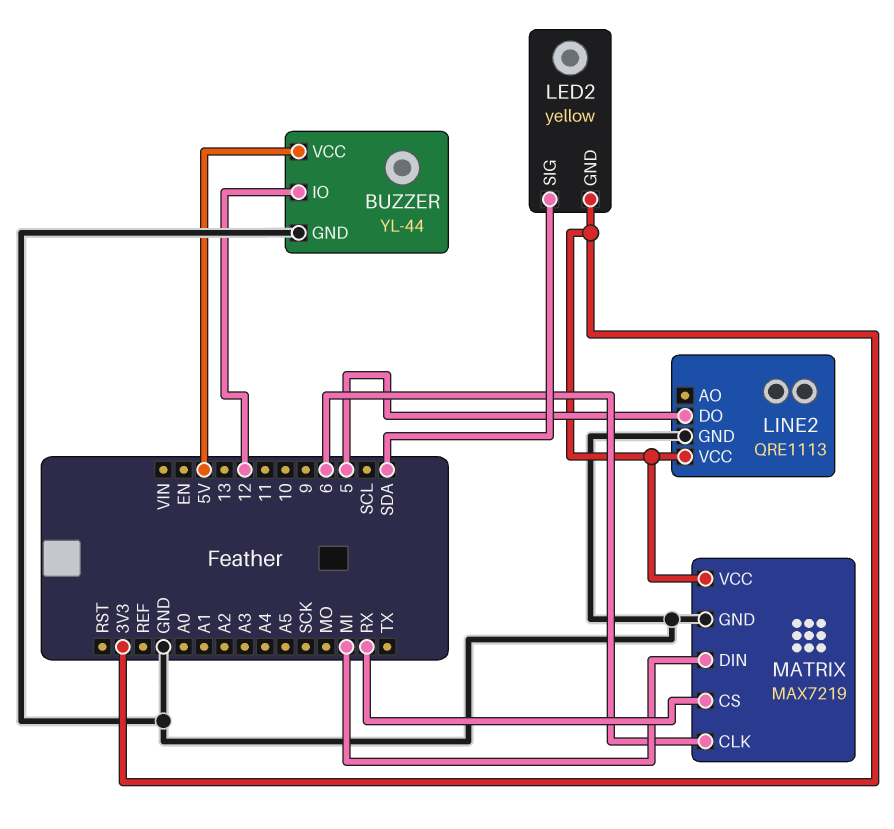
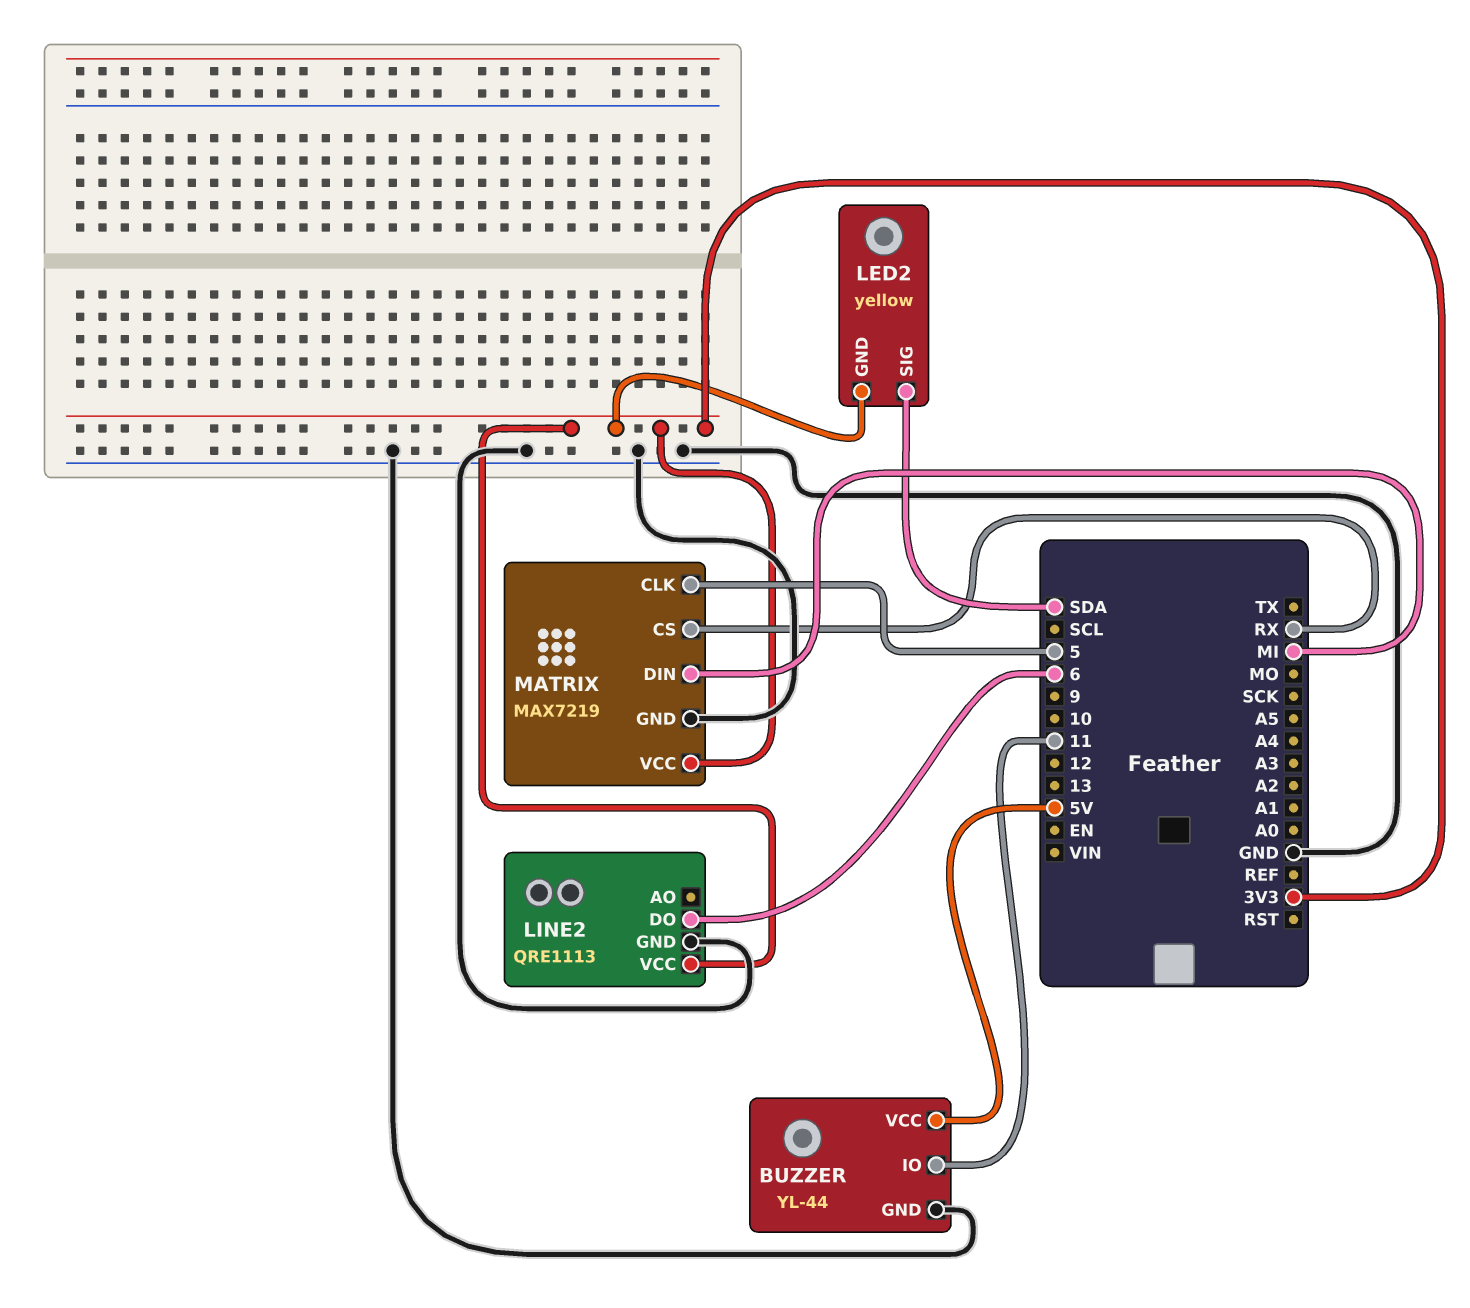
BUZZER pin IO: 12 -> 11
LINE2 pin DO: 5 -> 6
MATRIX pin CLK: 6 -> 5

